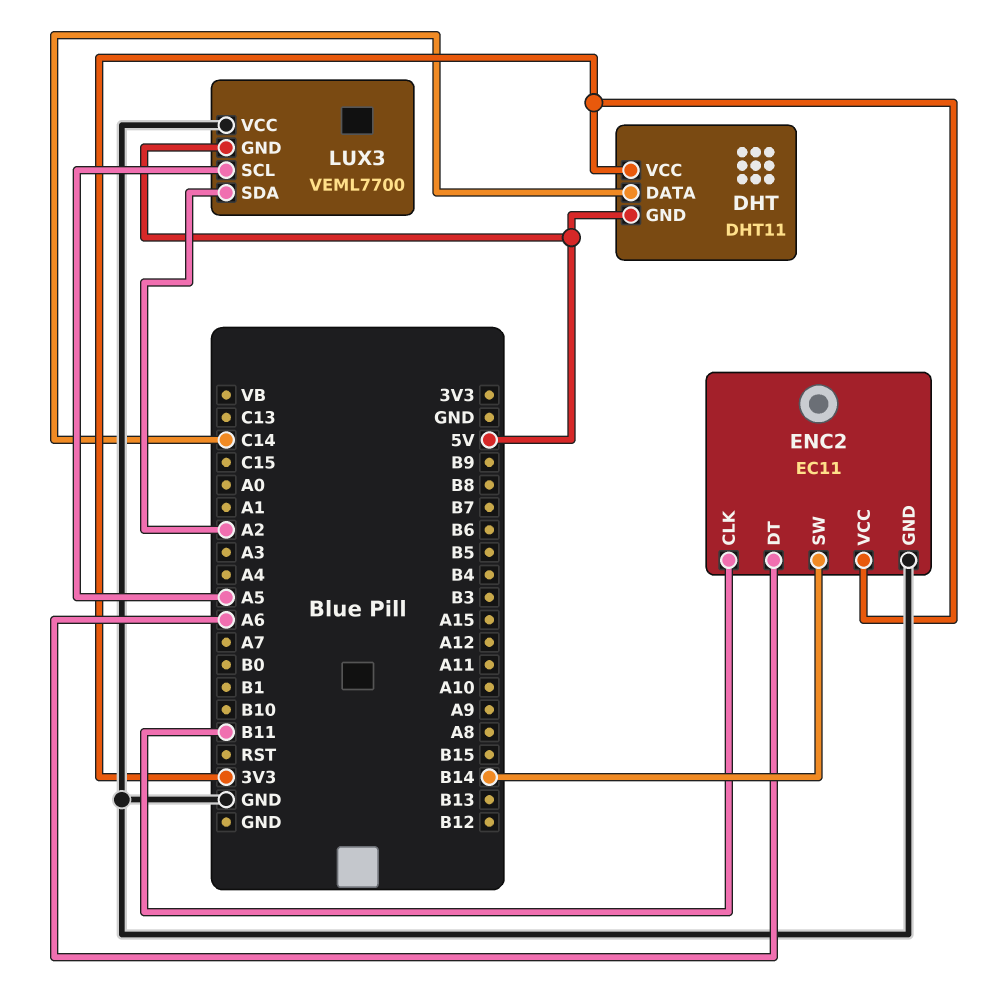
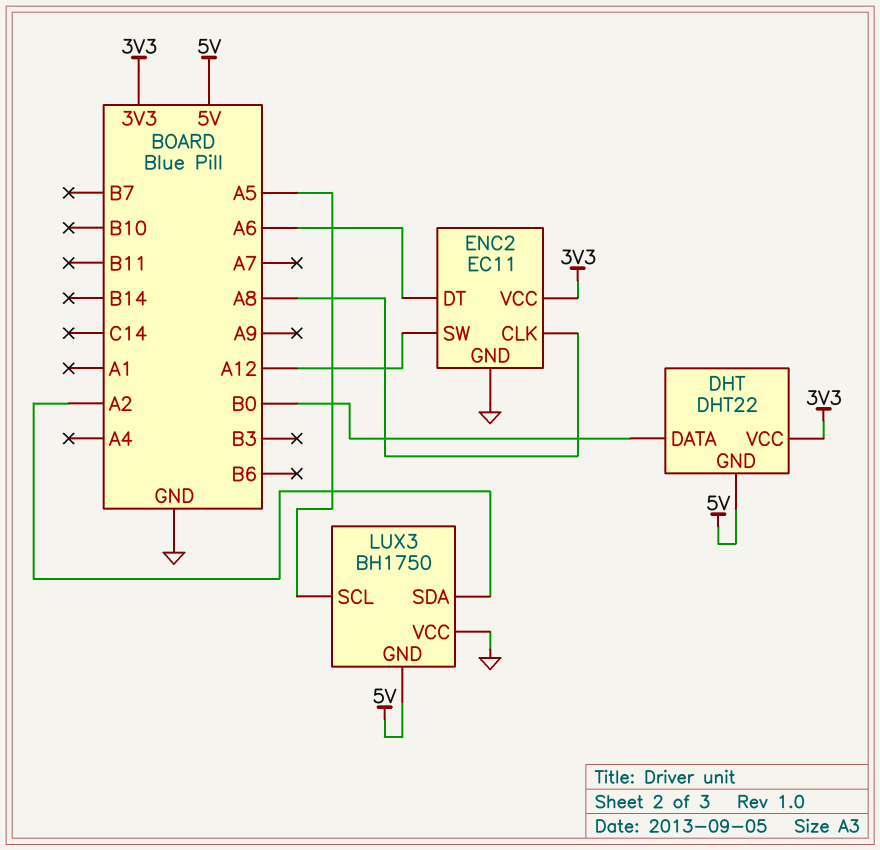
DHT: DHT11 -> DHT22
DHT pin DATA: C14 -> B0
ENC2 pin CLK: B11 -> A8
ENC2 pin SW: B14 -> A12
LUX3: VEML7700 -> BH1750

